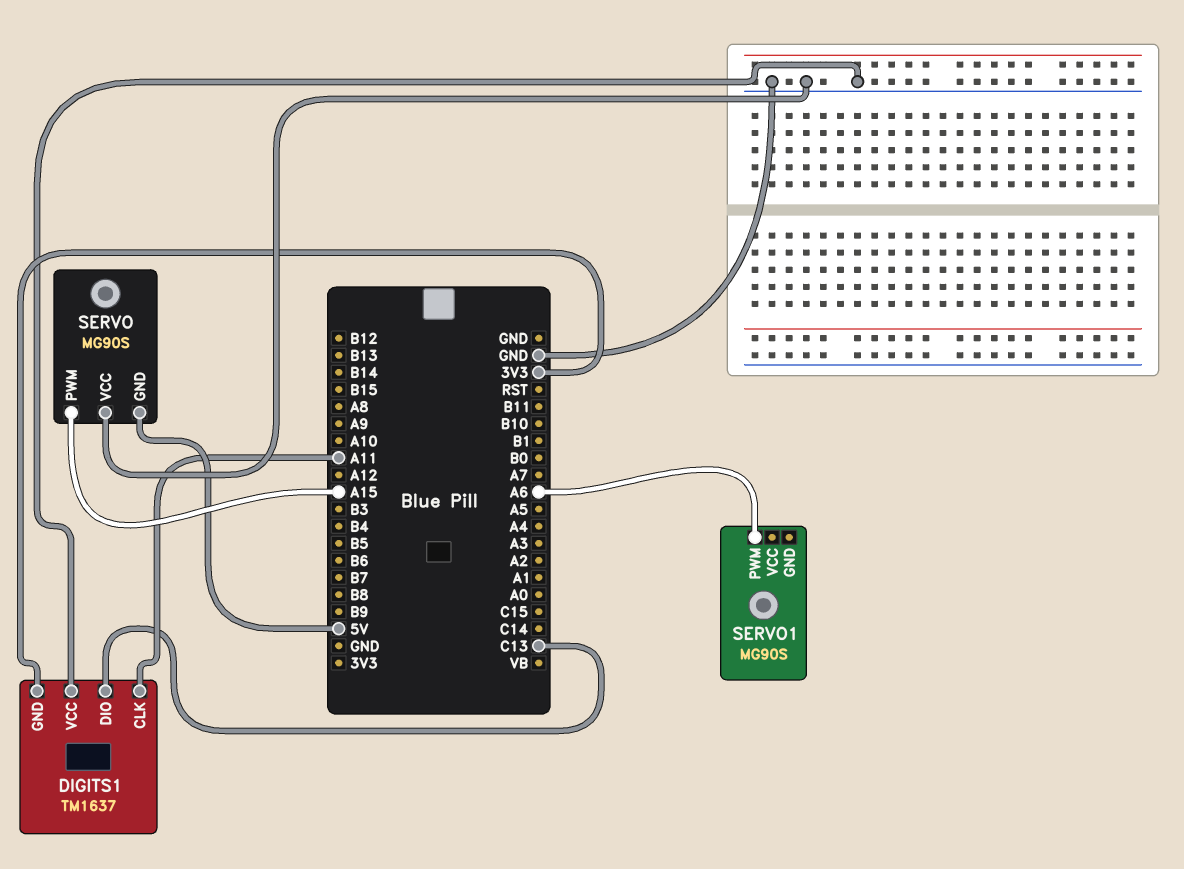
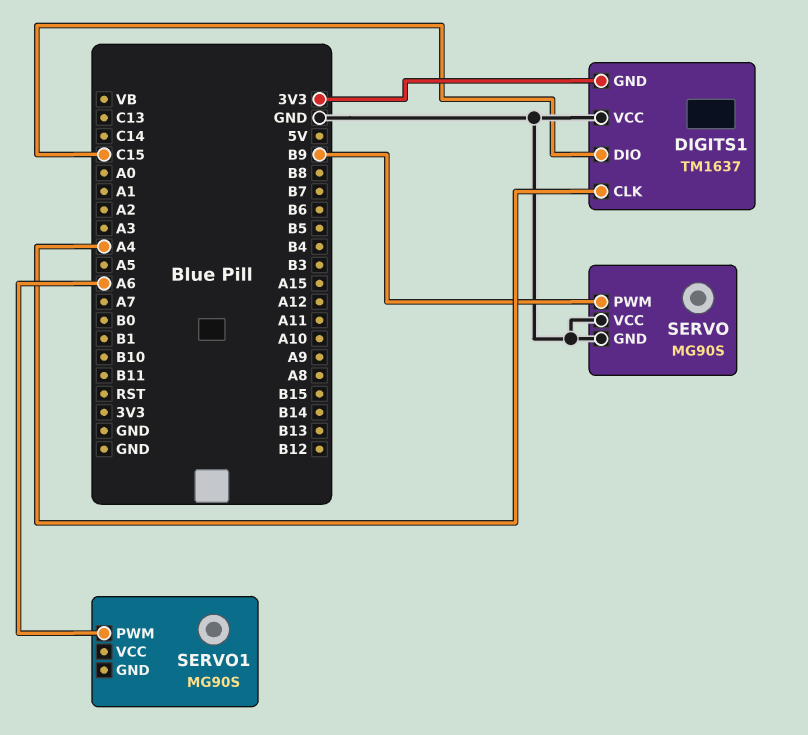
DIGITS1 pin CLK: A11 -> A4
DIGITS1 pin DIO: C13 -> C15
SERVO pin GND: 5V -> GND
SERVO pin PWM: A15 -> B9

